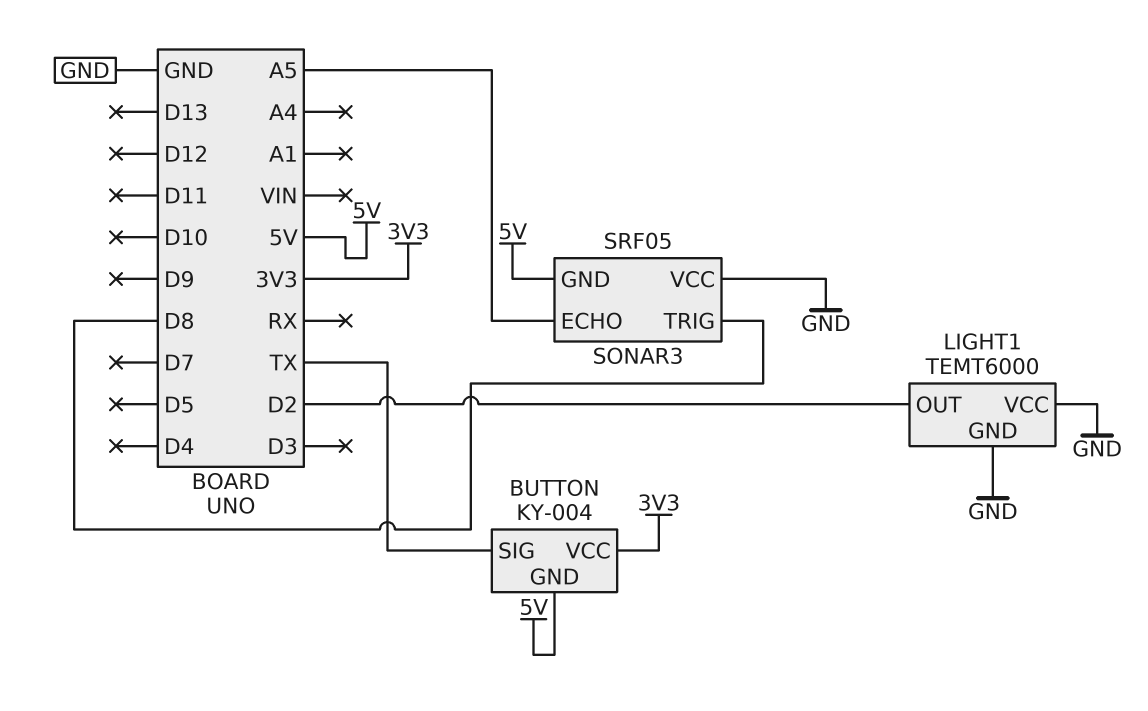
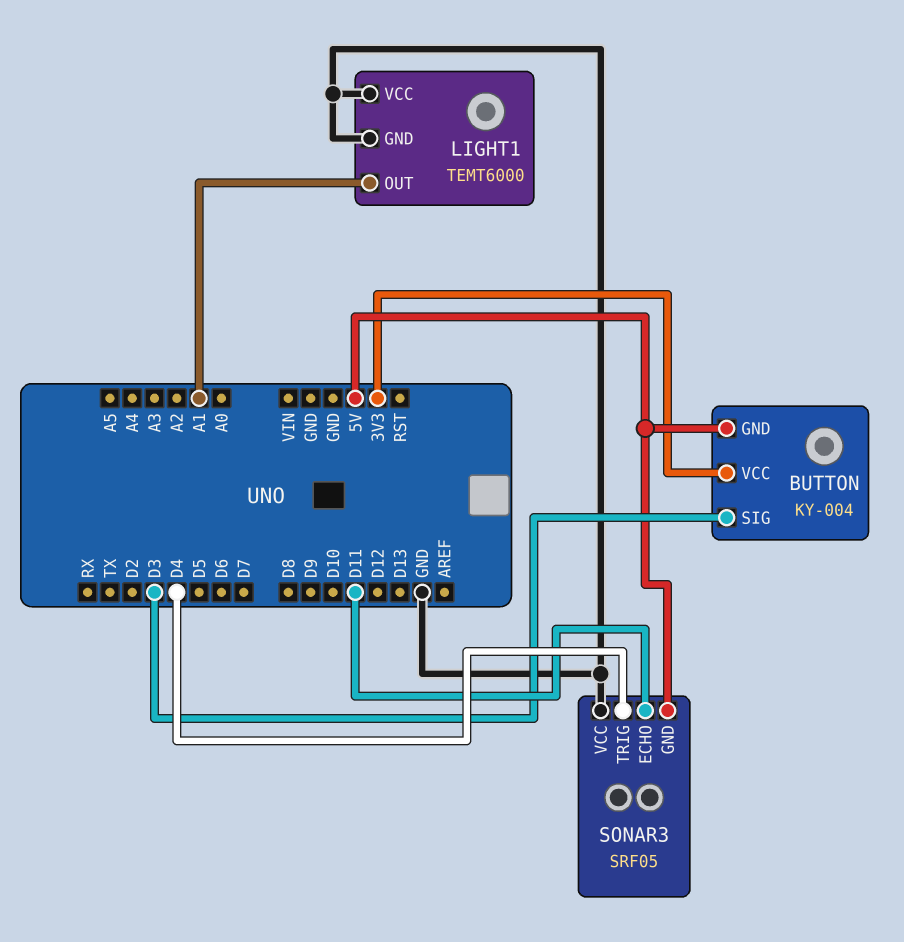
BUTTON pin SIG: TX -> D3
LIGHT1 pin OUT: D2 -> A1
SONAR3 pin ECHO: A5 -> D11
SONAR3 pin TRIG: D8 -> D4

